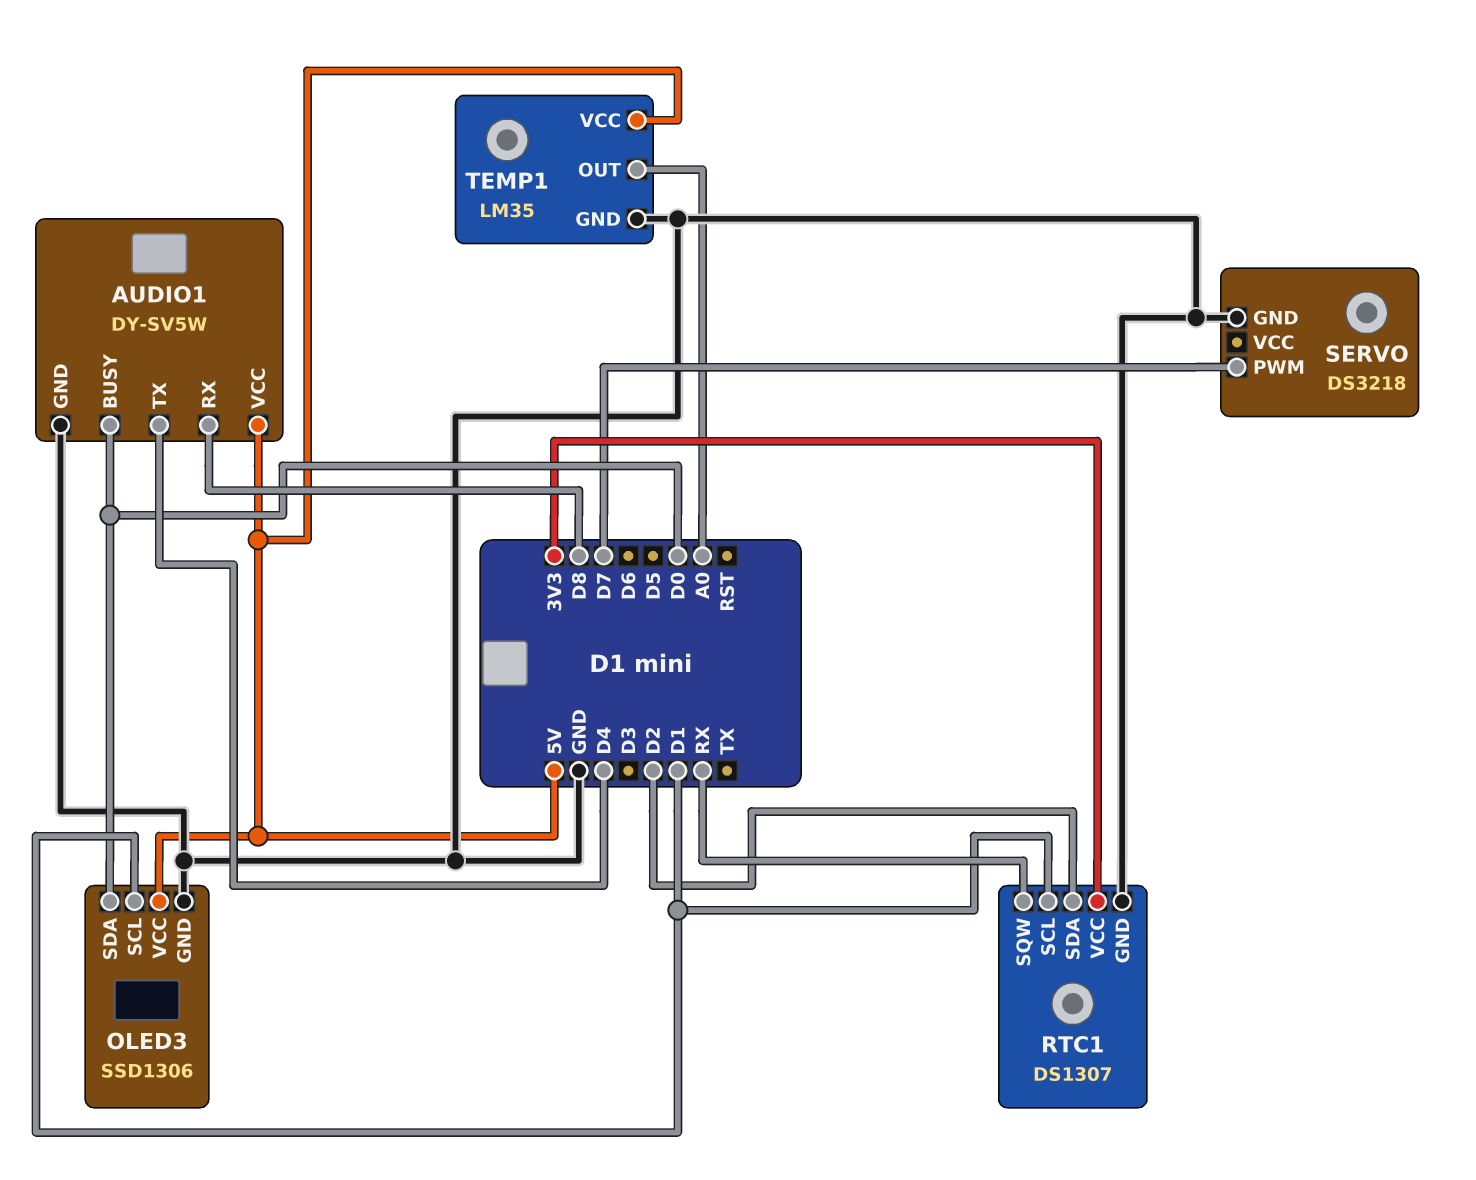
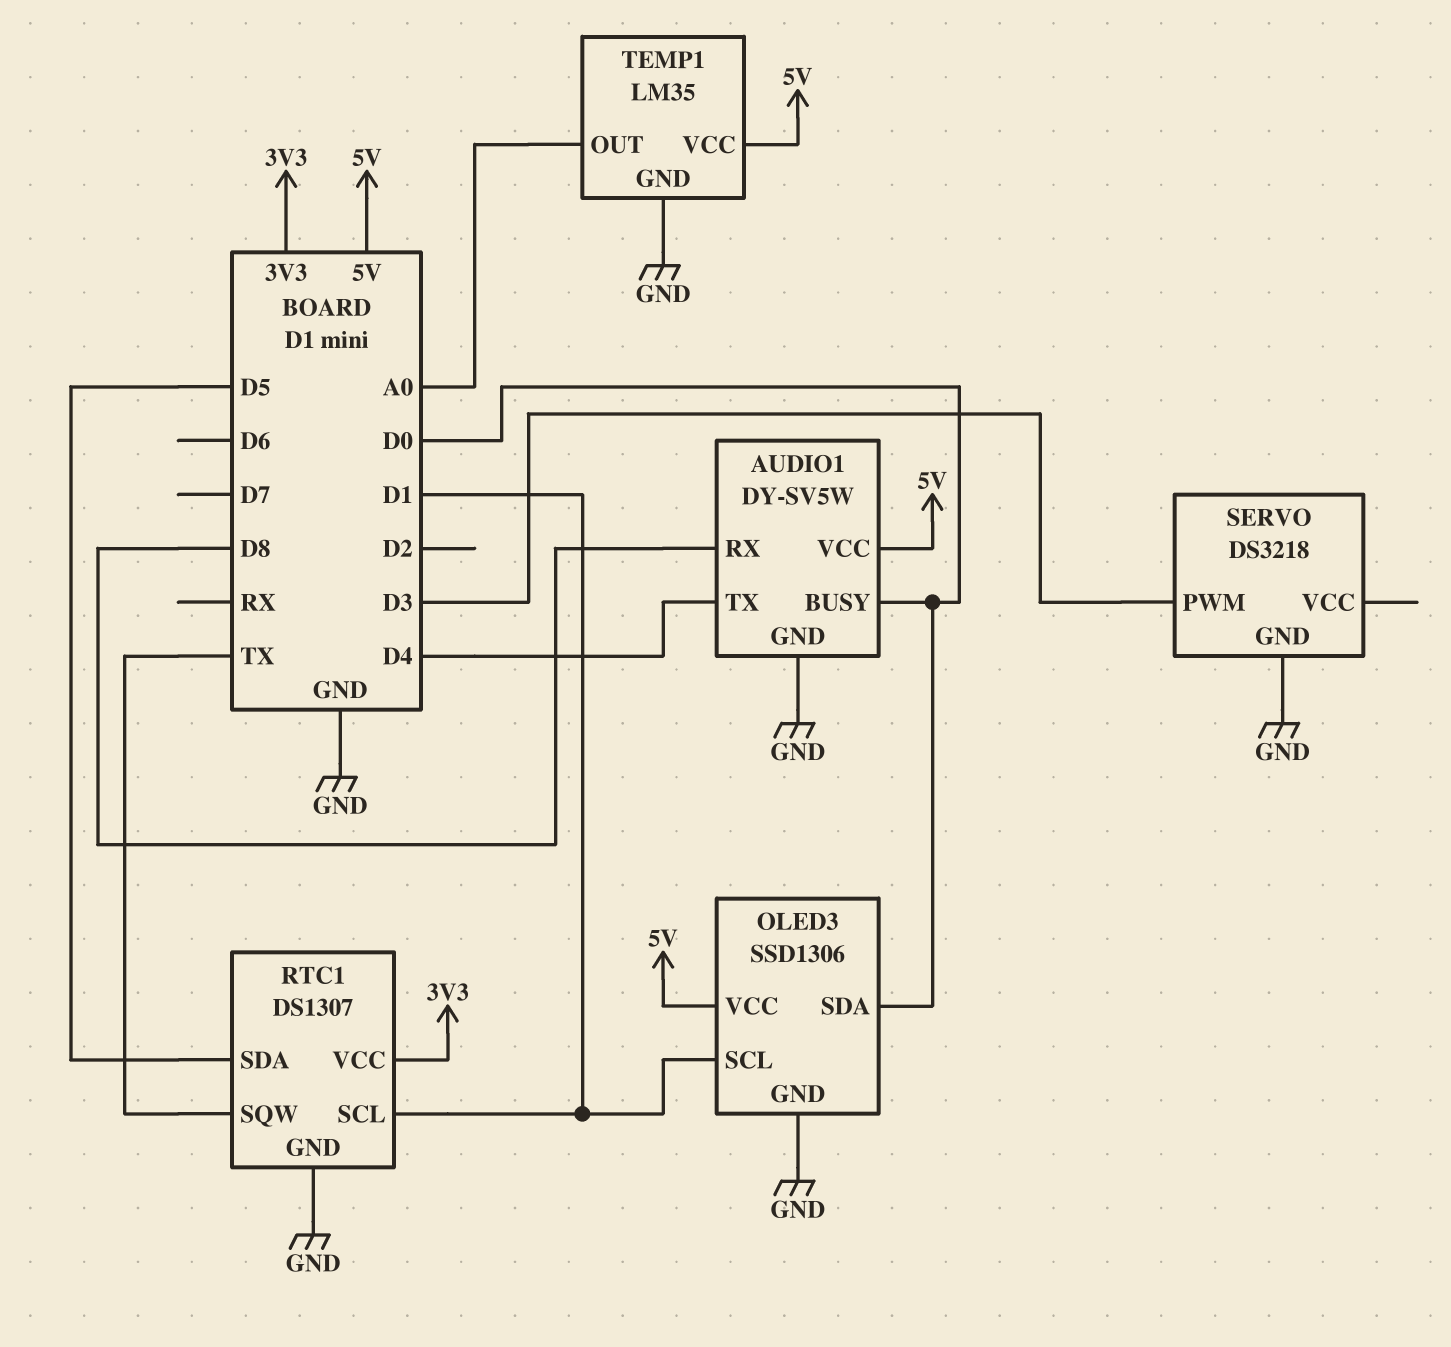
RTC1 pin SDA: D2 -> D5
RTC1 pin SQW: RX -> TX
SERVO pin PWM: D7 -> D3

